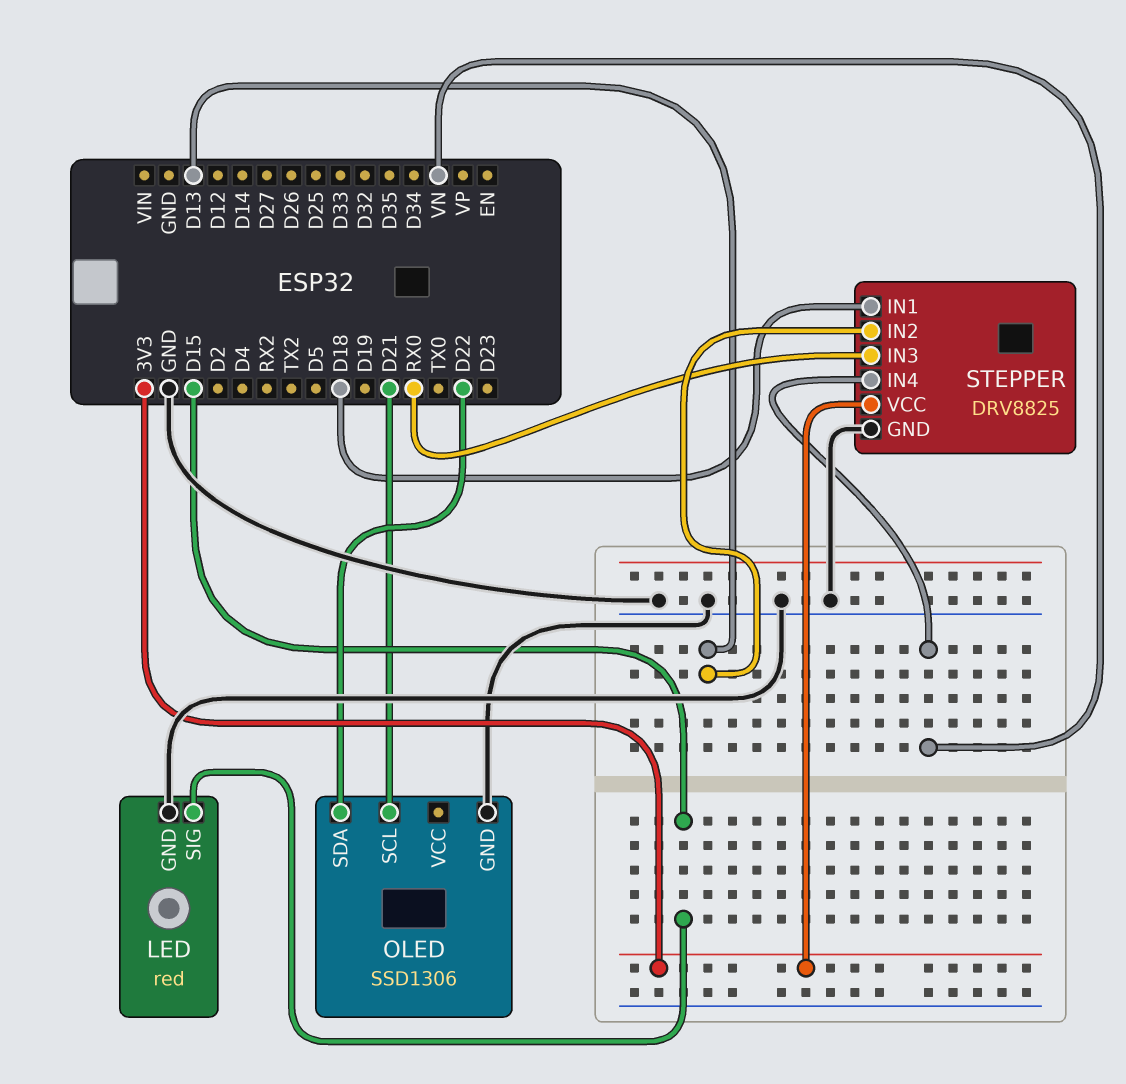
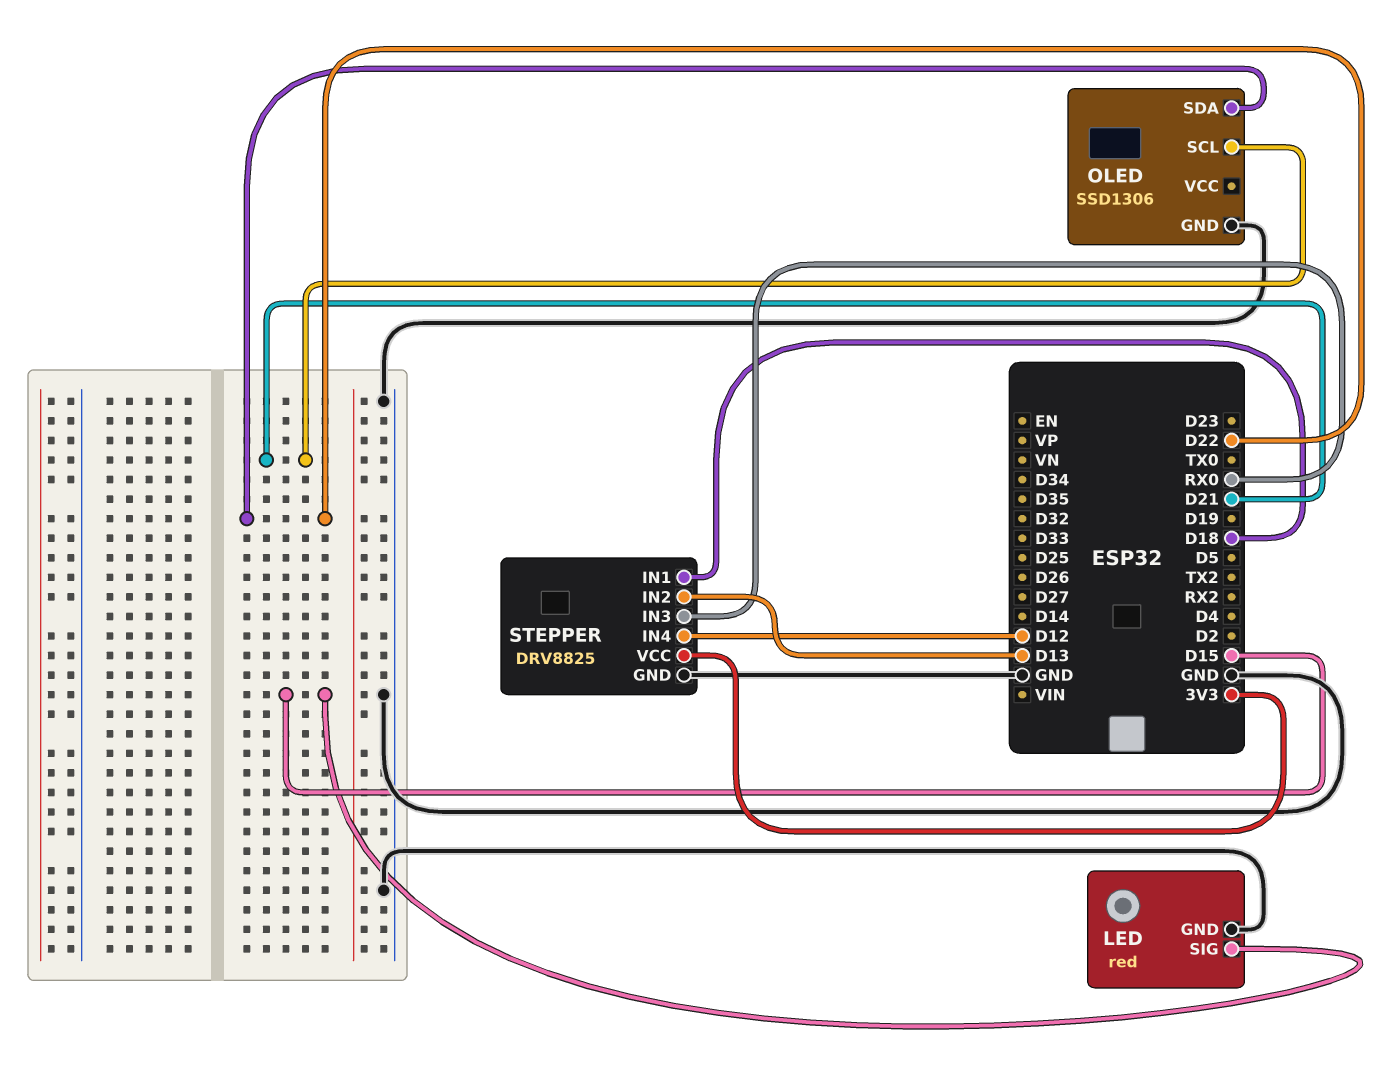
STEPPER pin IN4: VN -> D12

